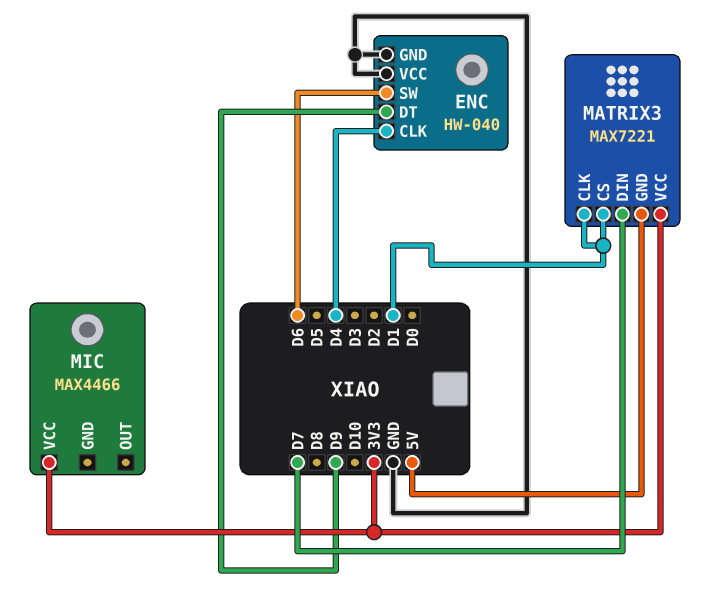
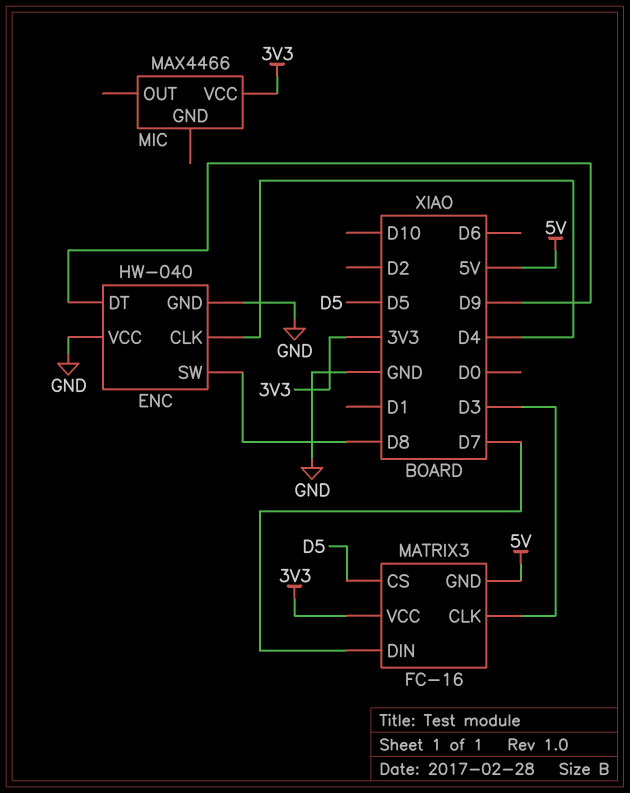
ENC pin SW: D6 -> D8
MATRIX3: MAX7221 -> FC-16
MATRIX3 pin CLK: D1 -> D3
MATRIX3 pin CS: D1 -> D5

